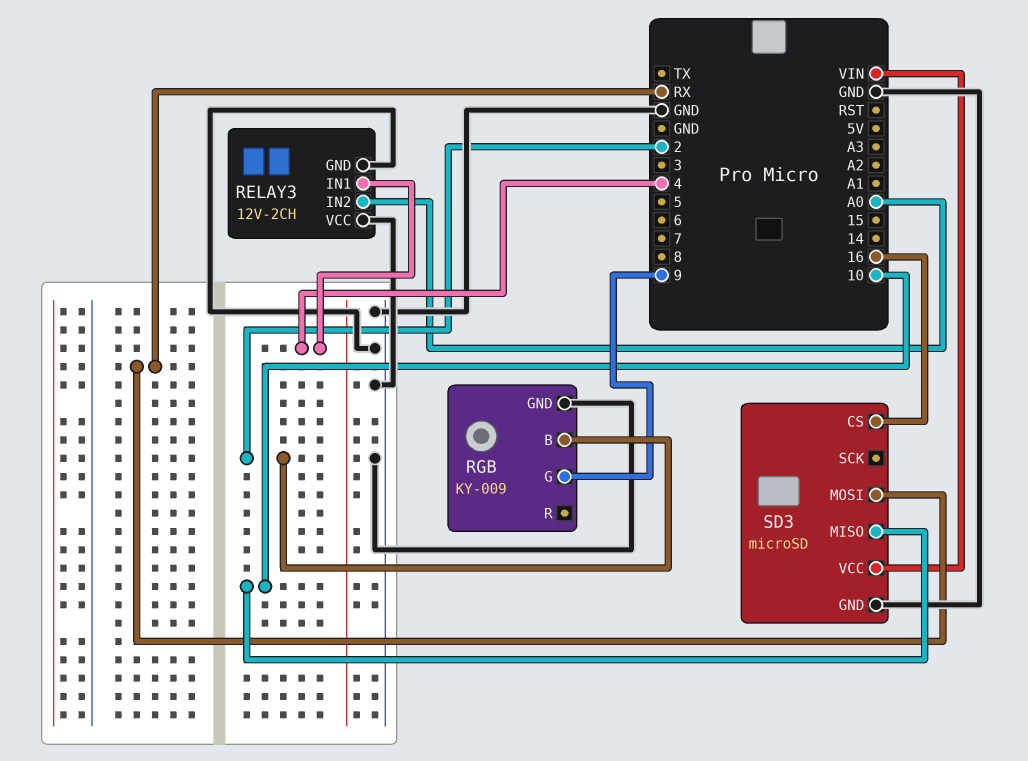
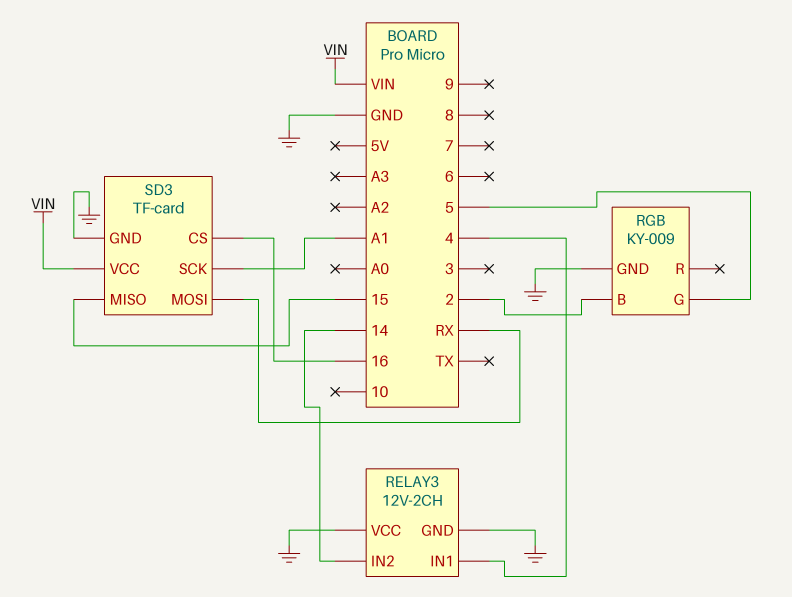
RELAY3 pin IN2: A0 -> 14
RGB pin G: 9 -> 5
SD3: microSD -> TF-card
SD3 pin MISO: 10 -> 15
SD3 pin SCK: none -> A1

